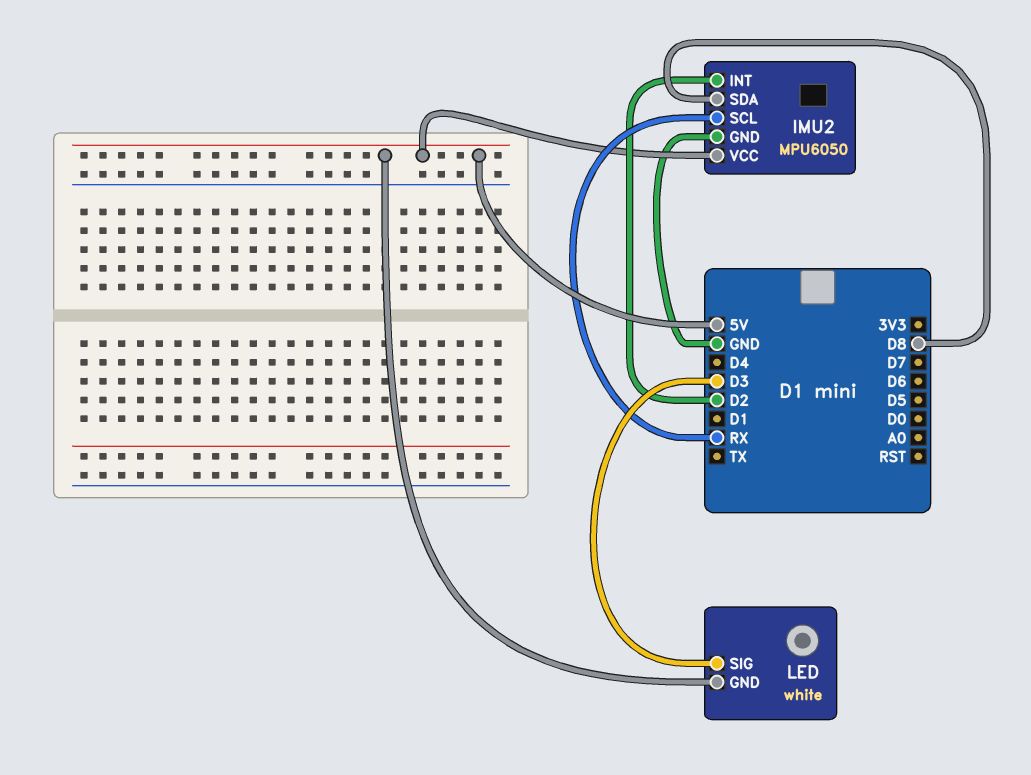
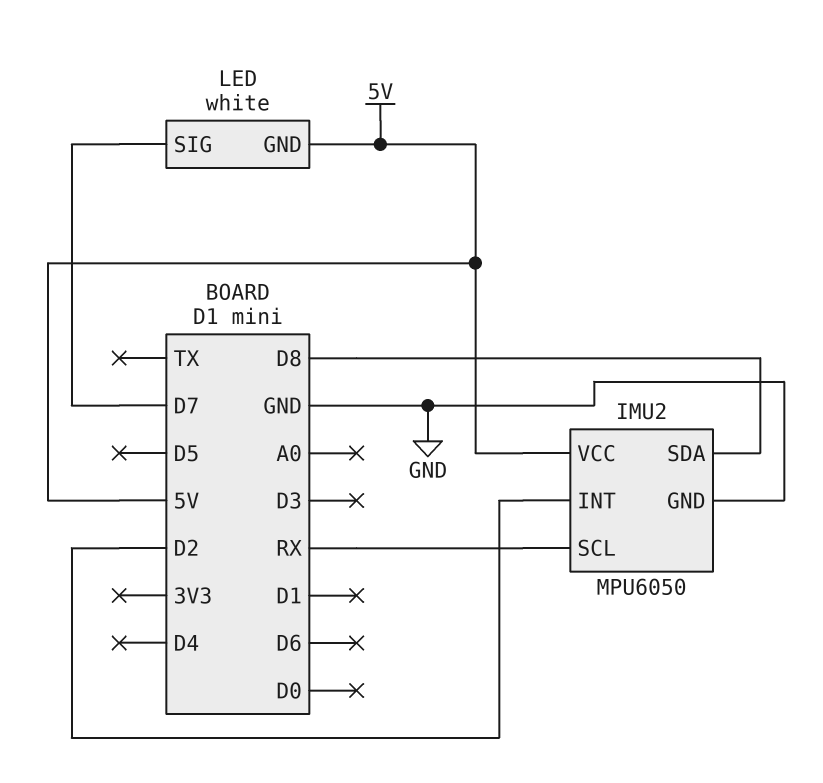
LED pin SIG: D3 -> D7

